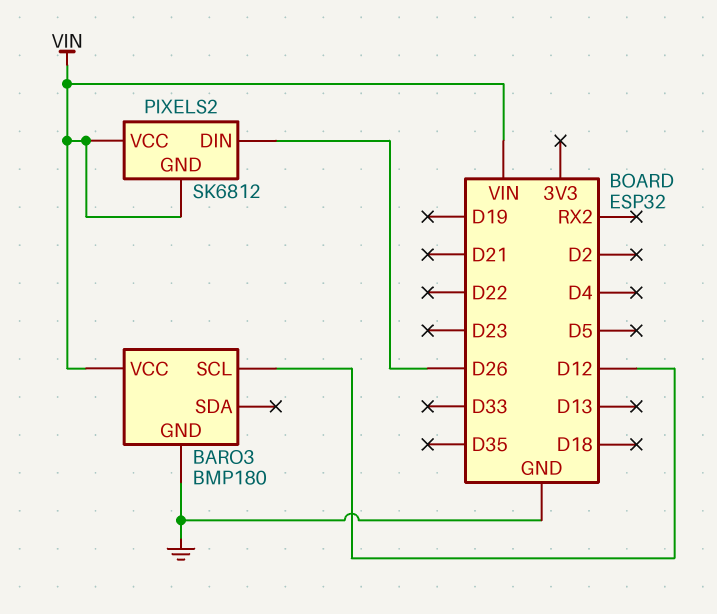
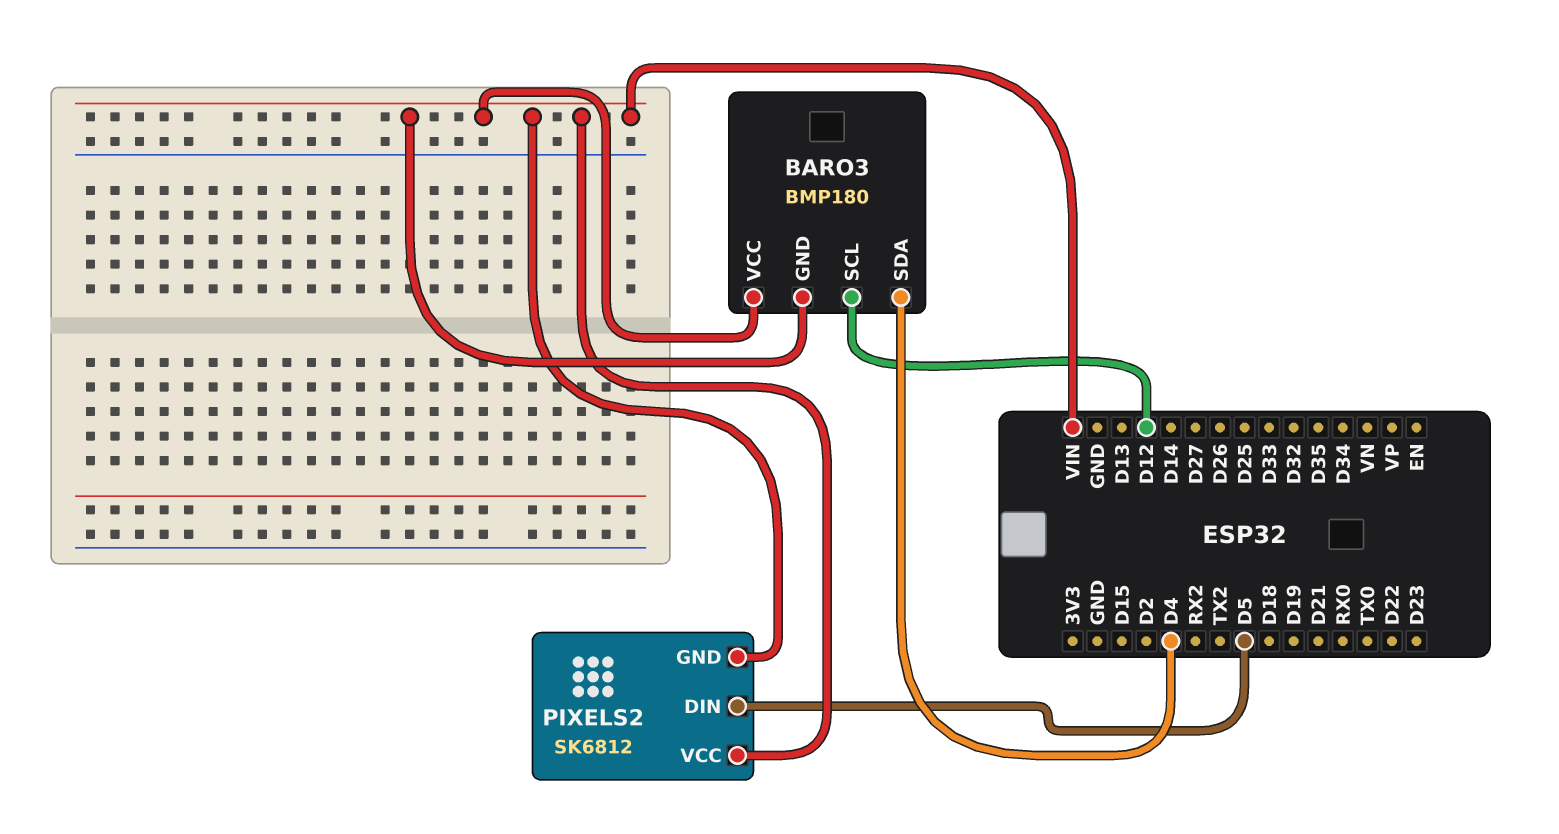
BARO3 pin GND: GND -> VIN
BARO3 pin SDA: none -> D4
PIXELS2 pin DIN: D26 -> D5

